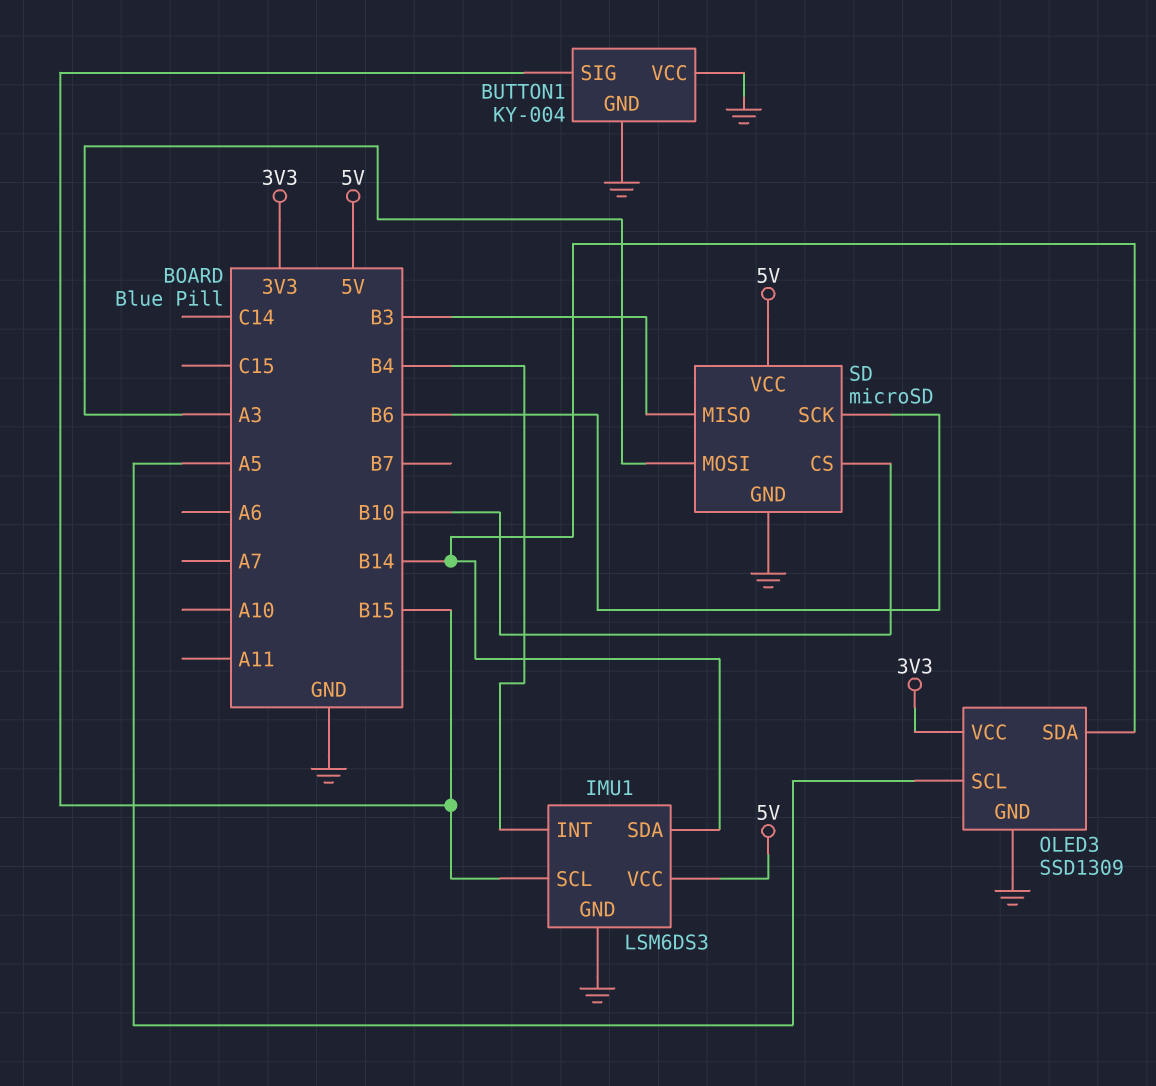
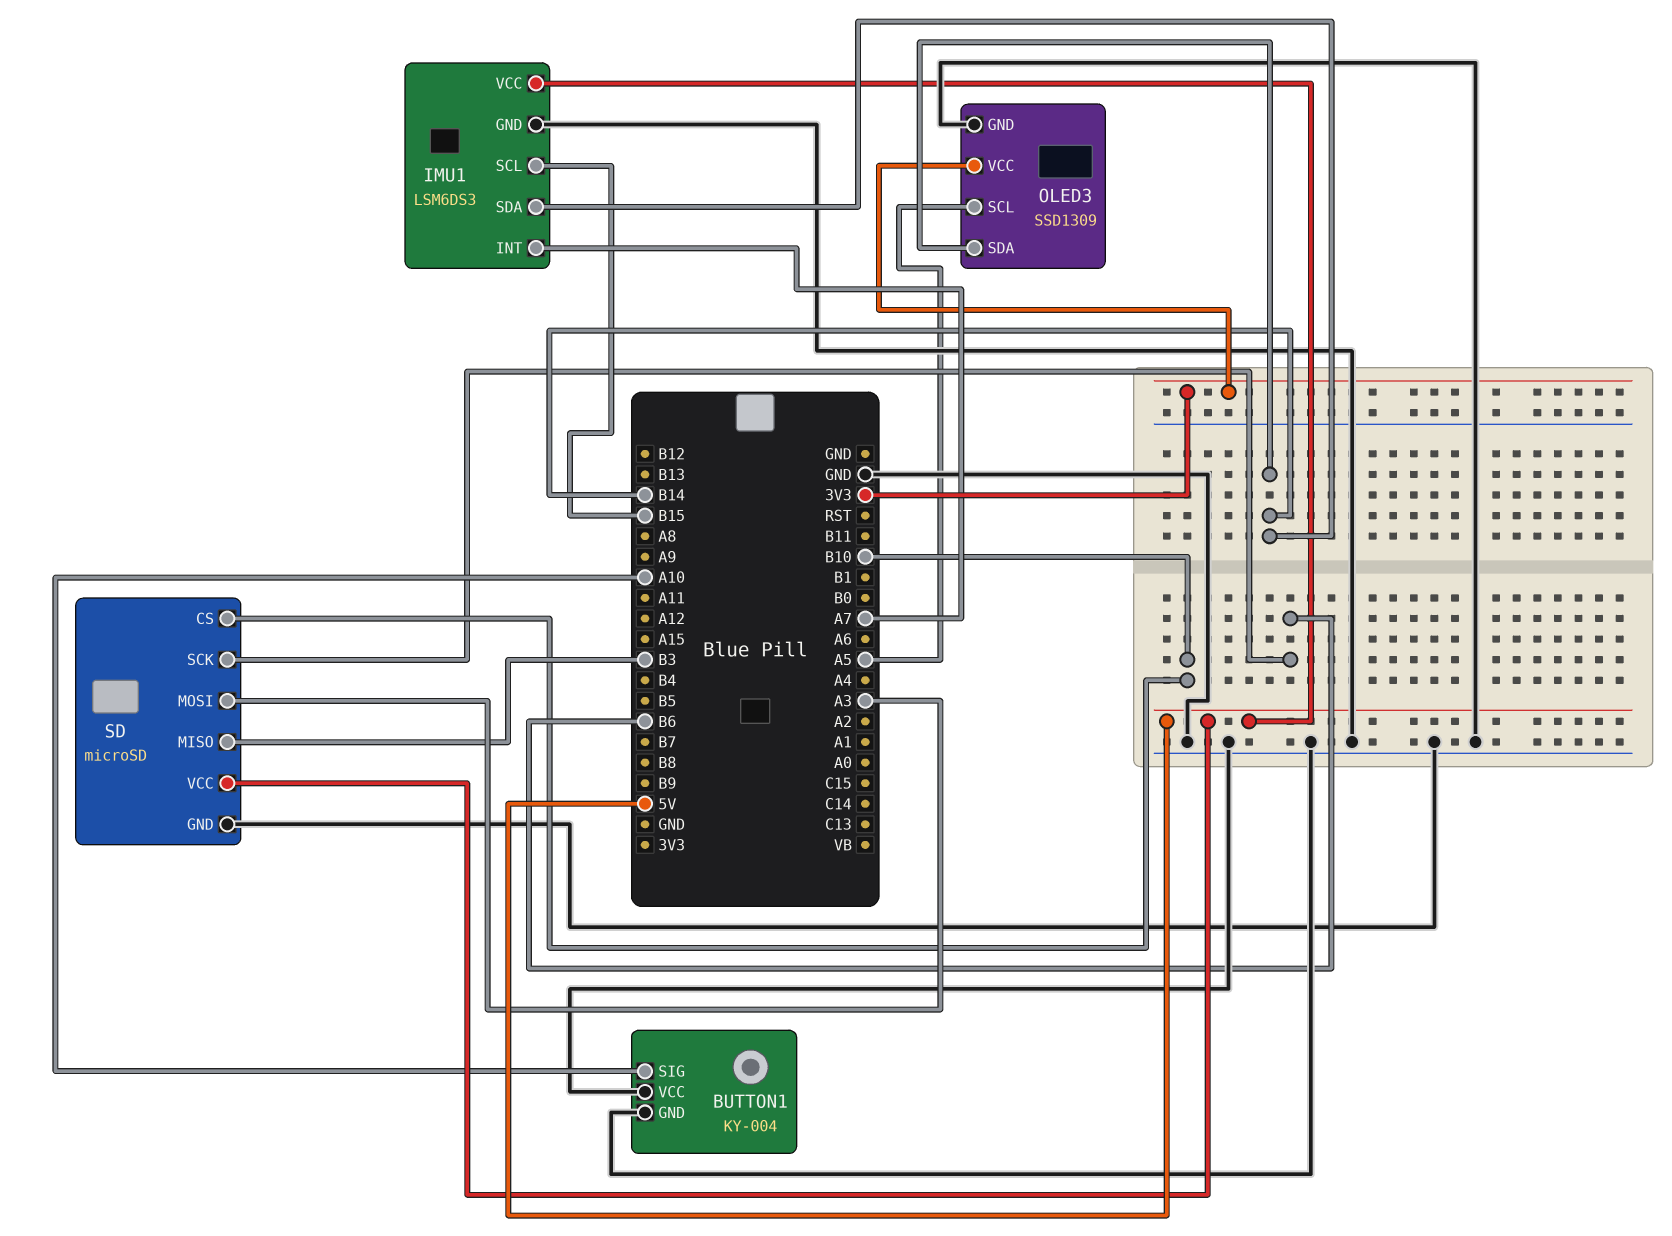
BUTTON1 pin SIG: B15 -> A10
IMU1 pin INT: B4 -> A7

